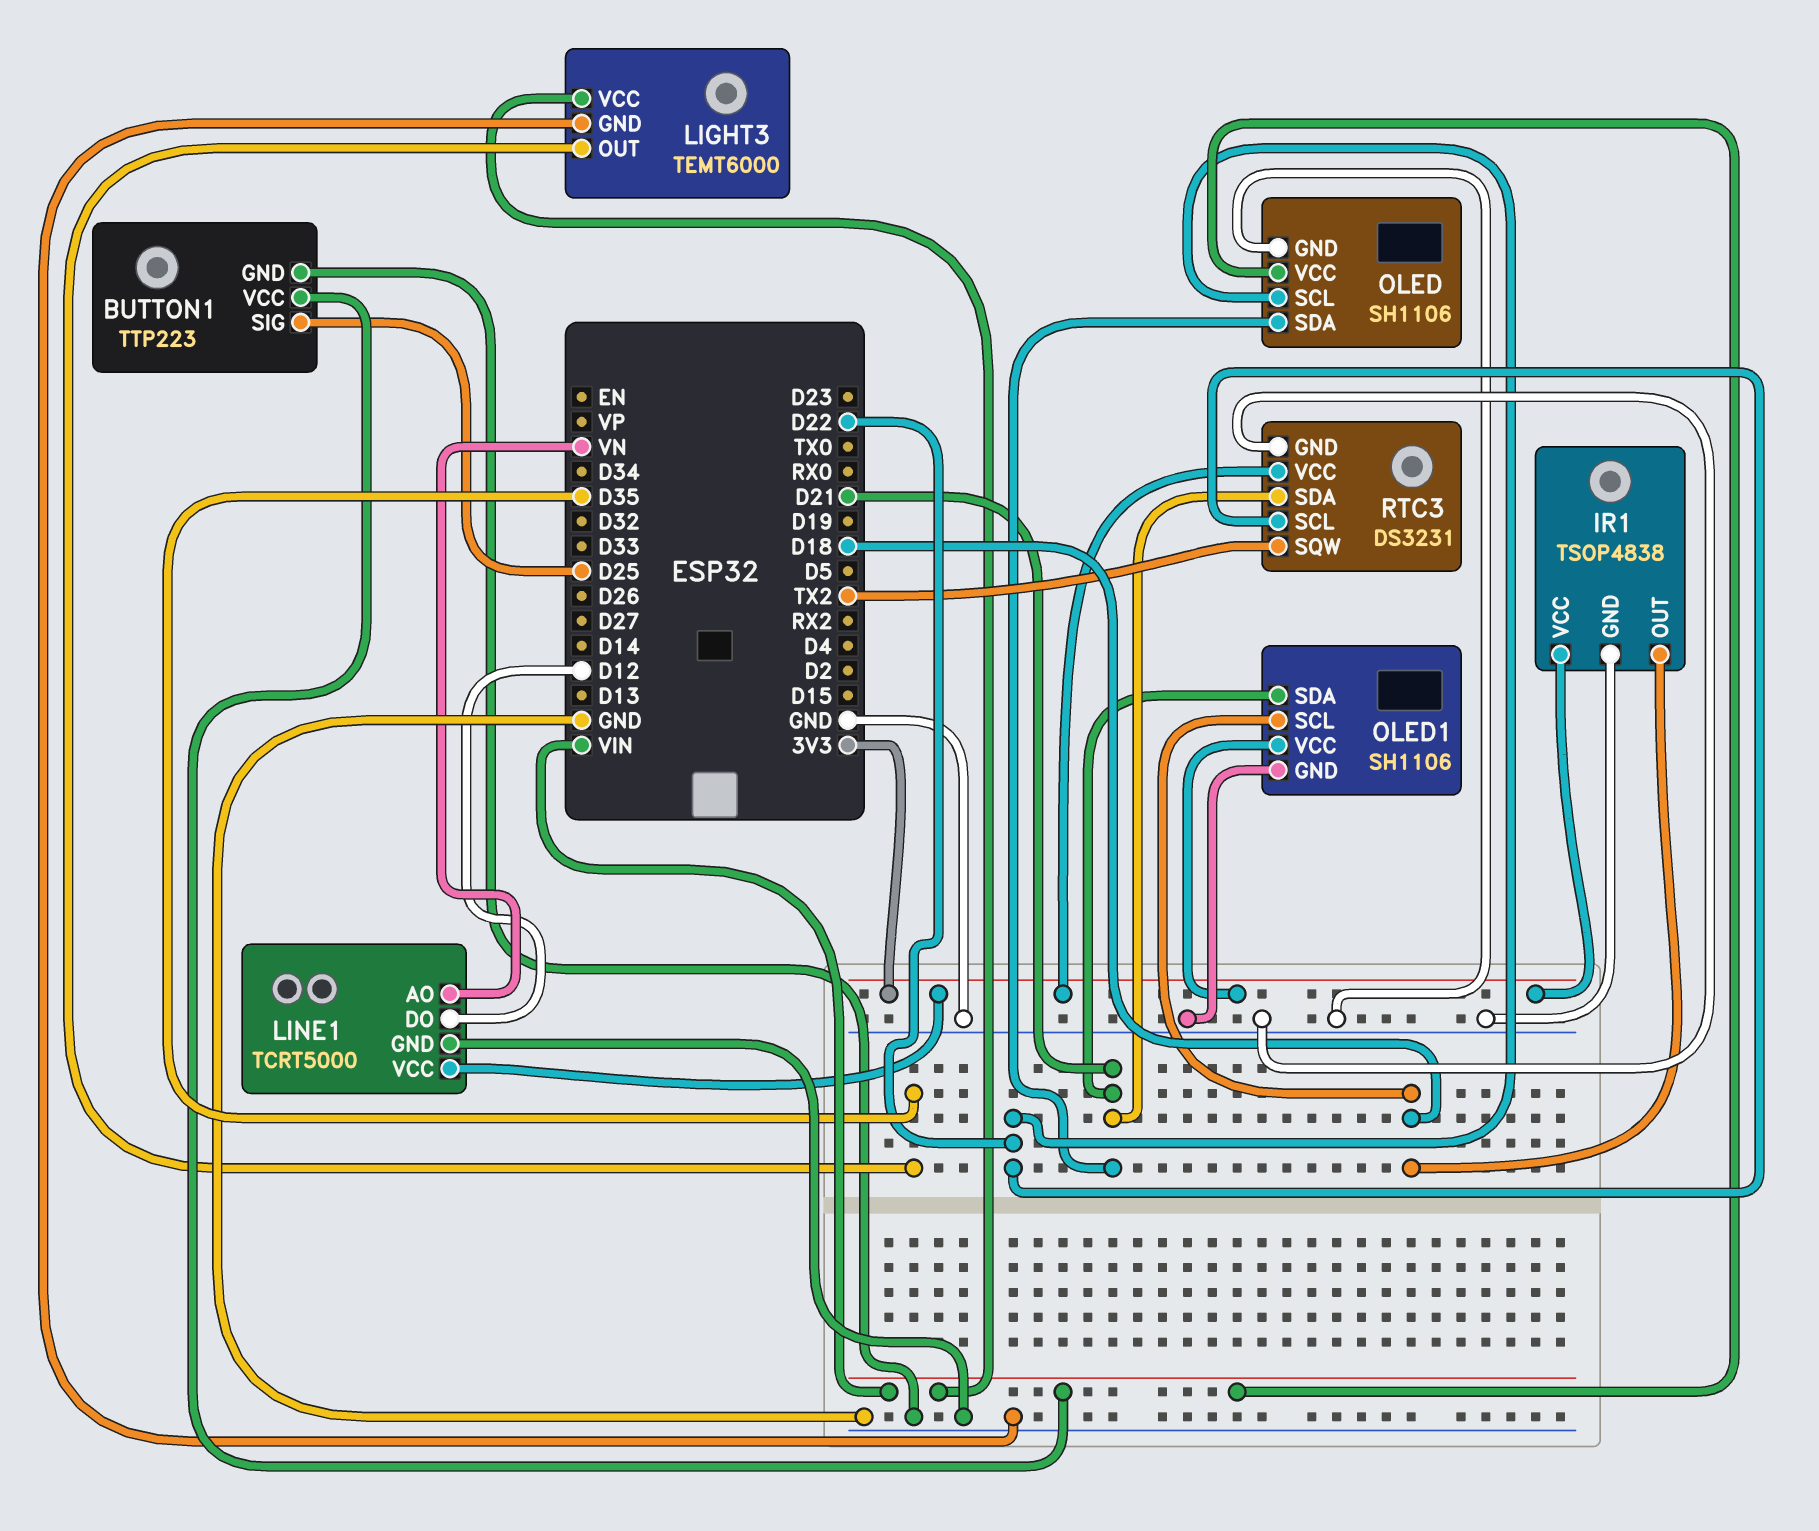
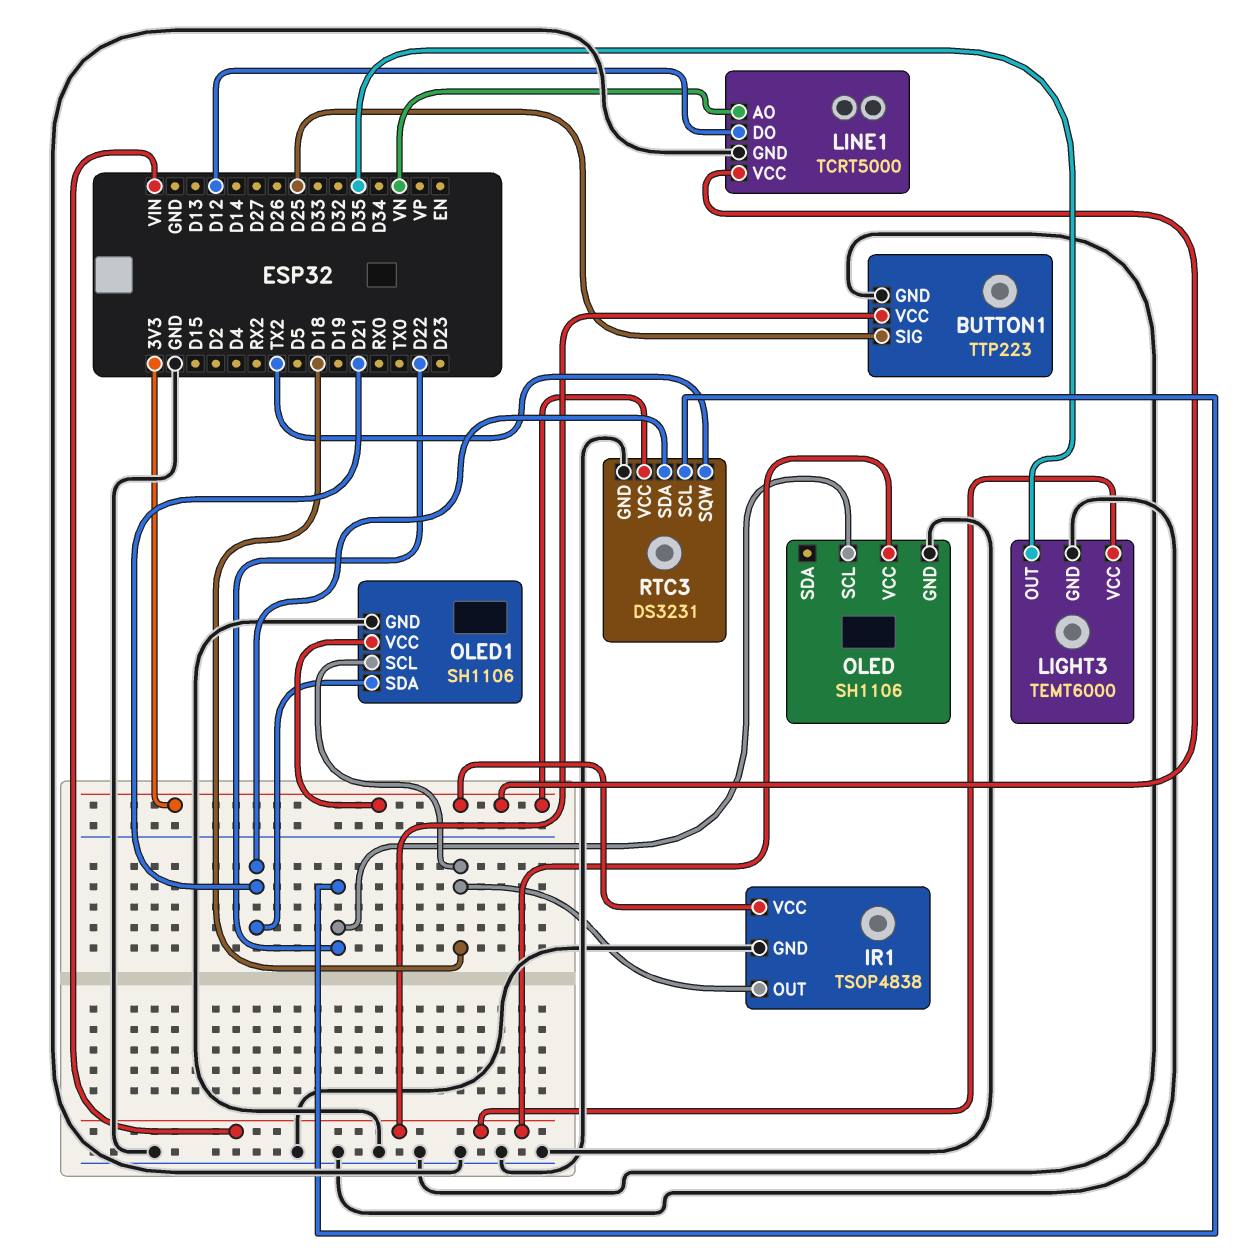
OLED pin SDA: D21 -> none

